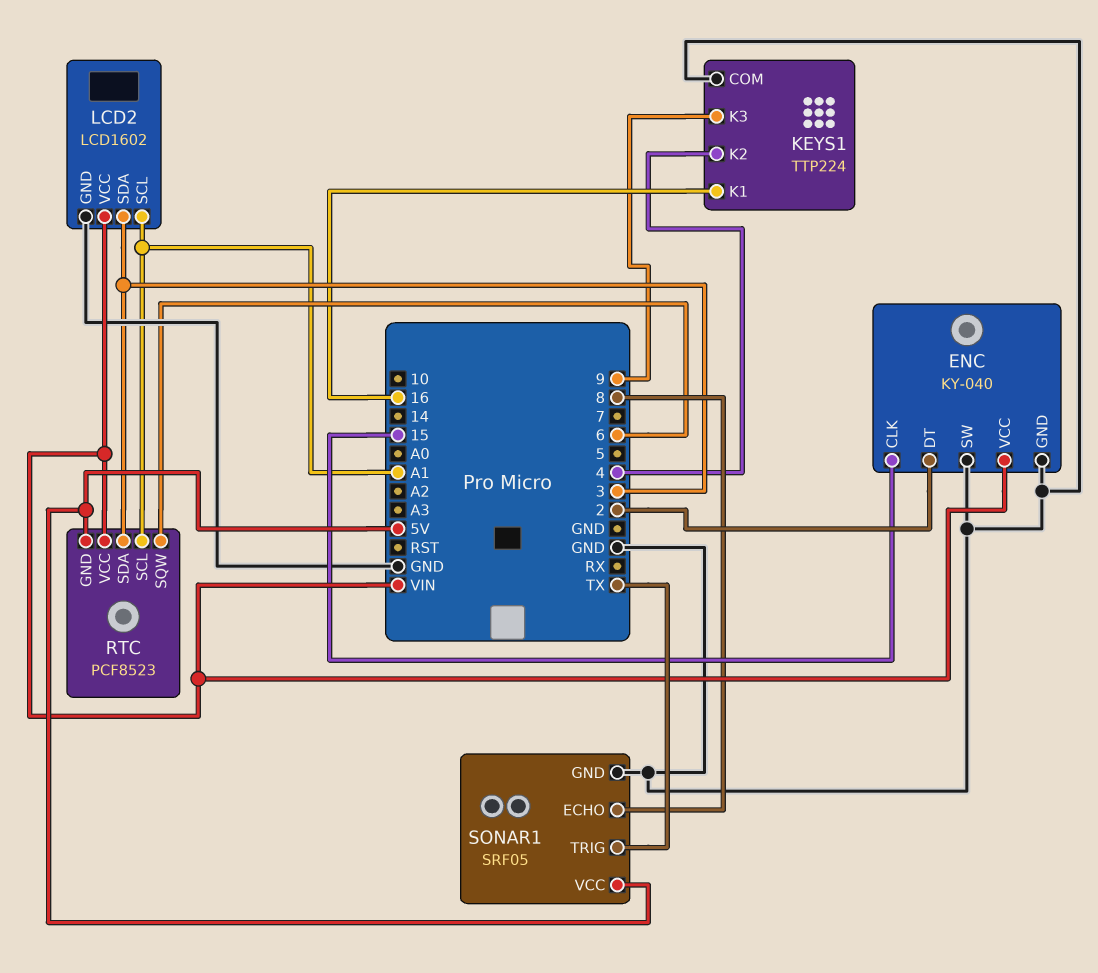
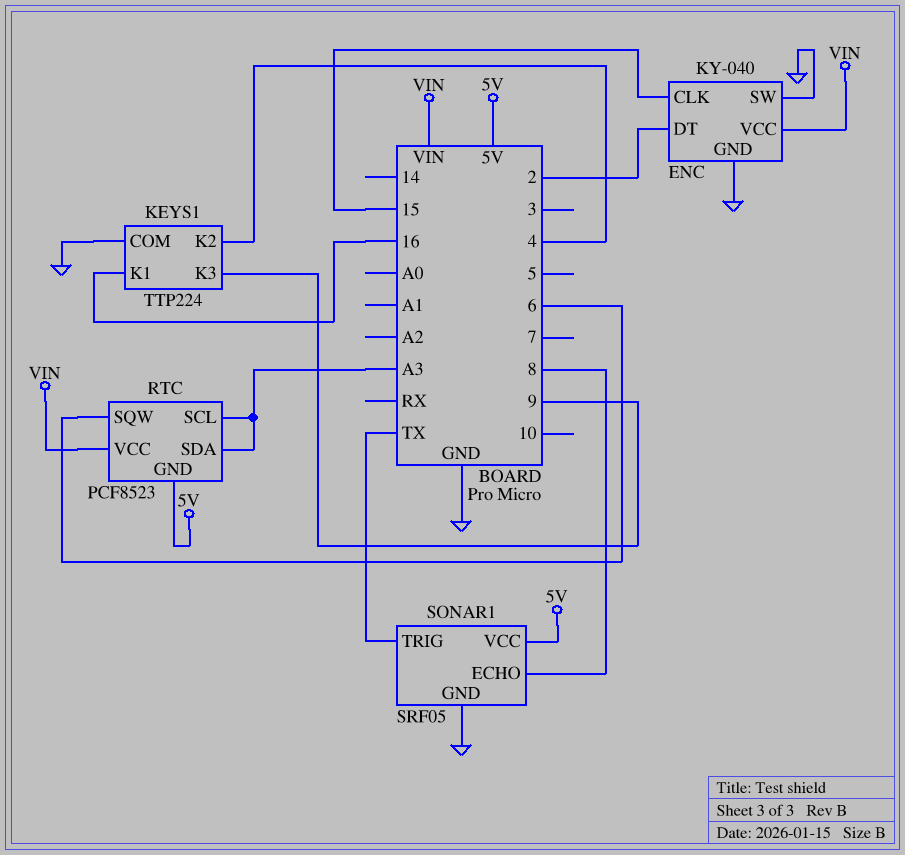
LCD2: LCD1602 -> none
LCD2 pin GND: GND -> none
LCD2 pin SCL: A1 -> none
LCD2 pin SDA: 3 -> none
LCD2 pin VCC: VIN -> none
RTC pin SCL: A1 -> A3
RTC pin SDA: 3 -> A3

